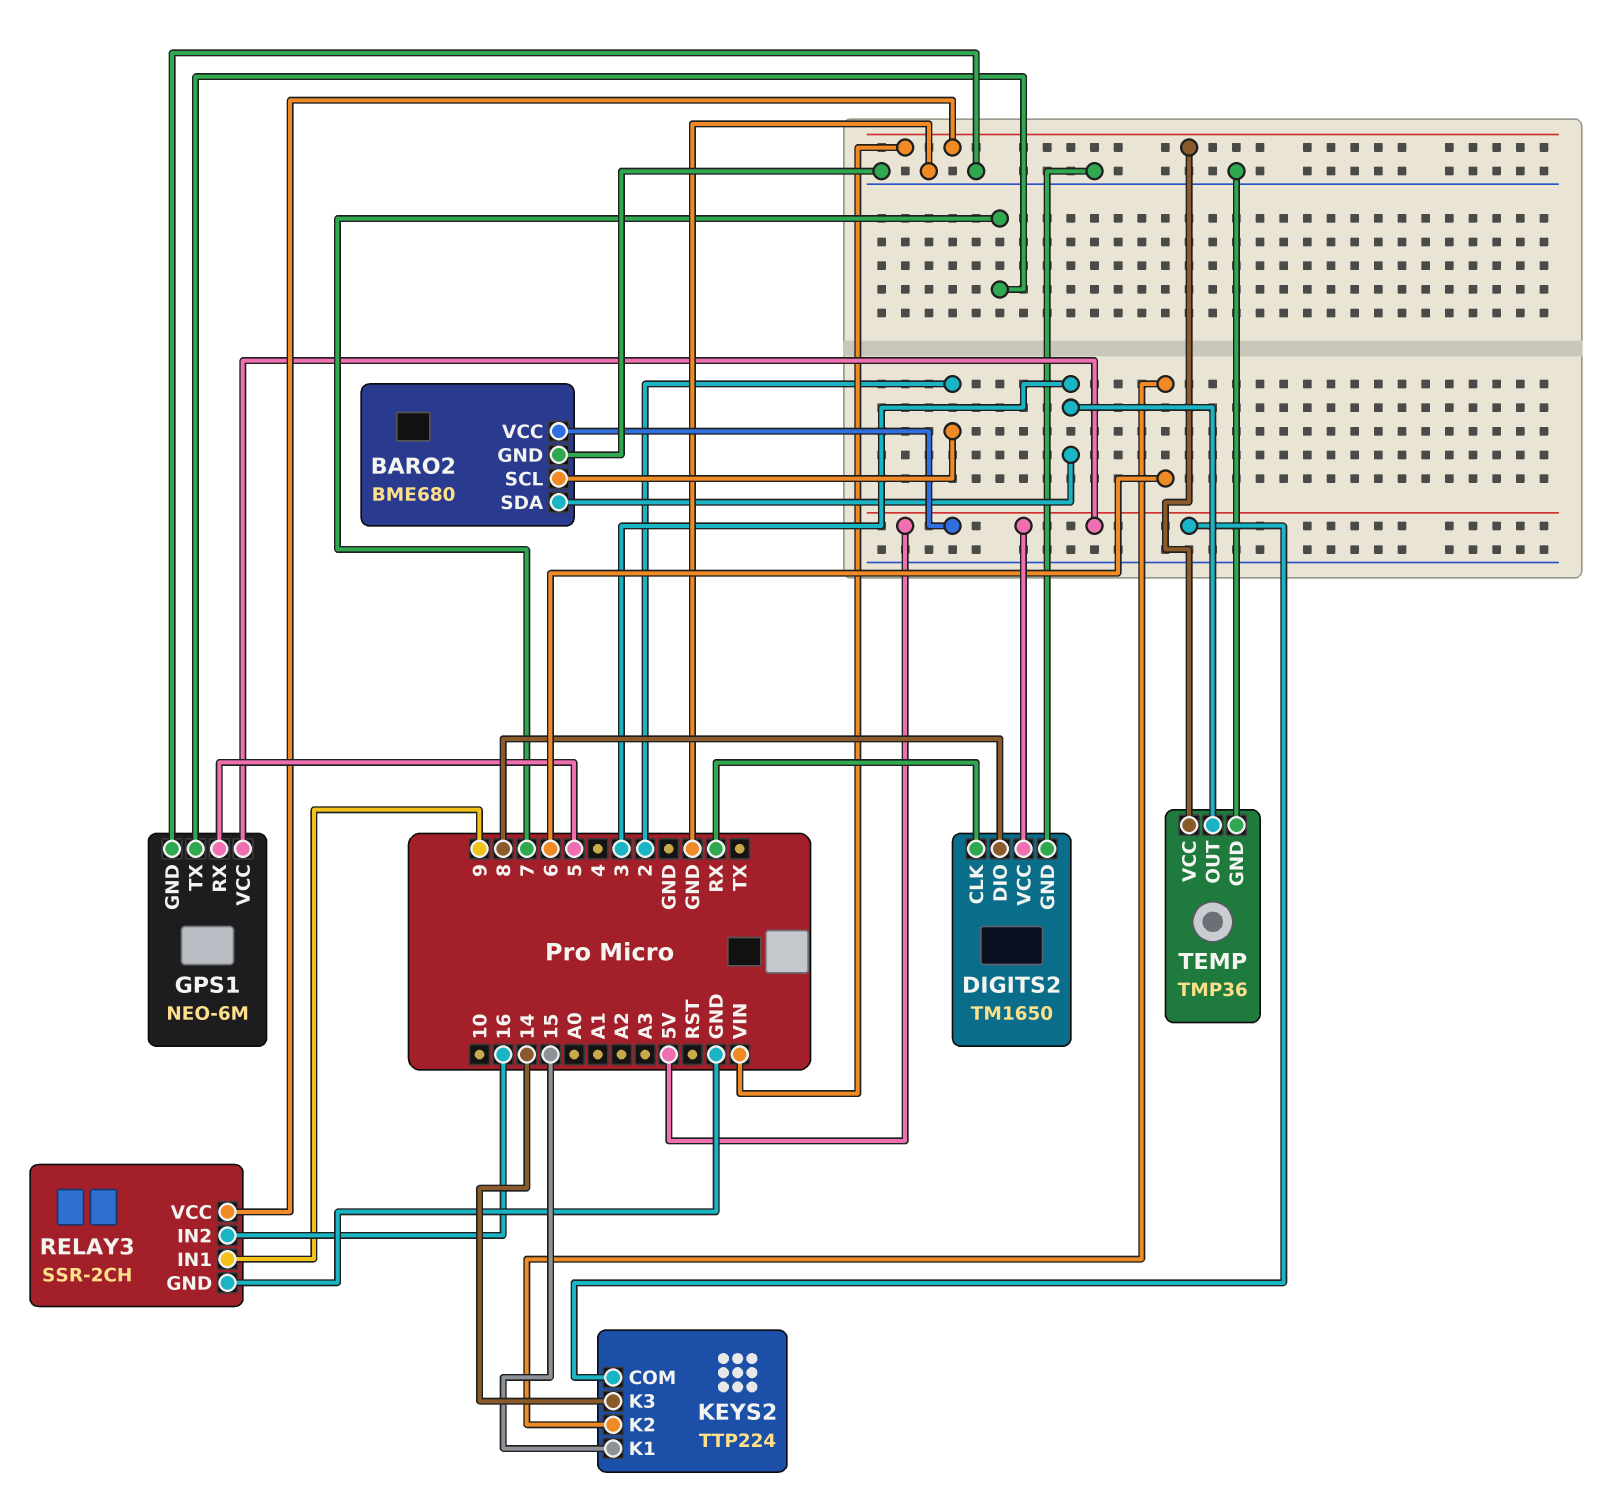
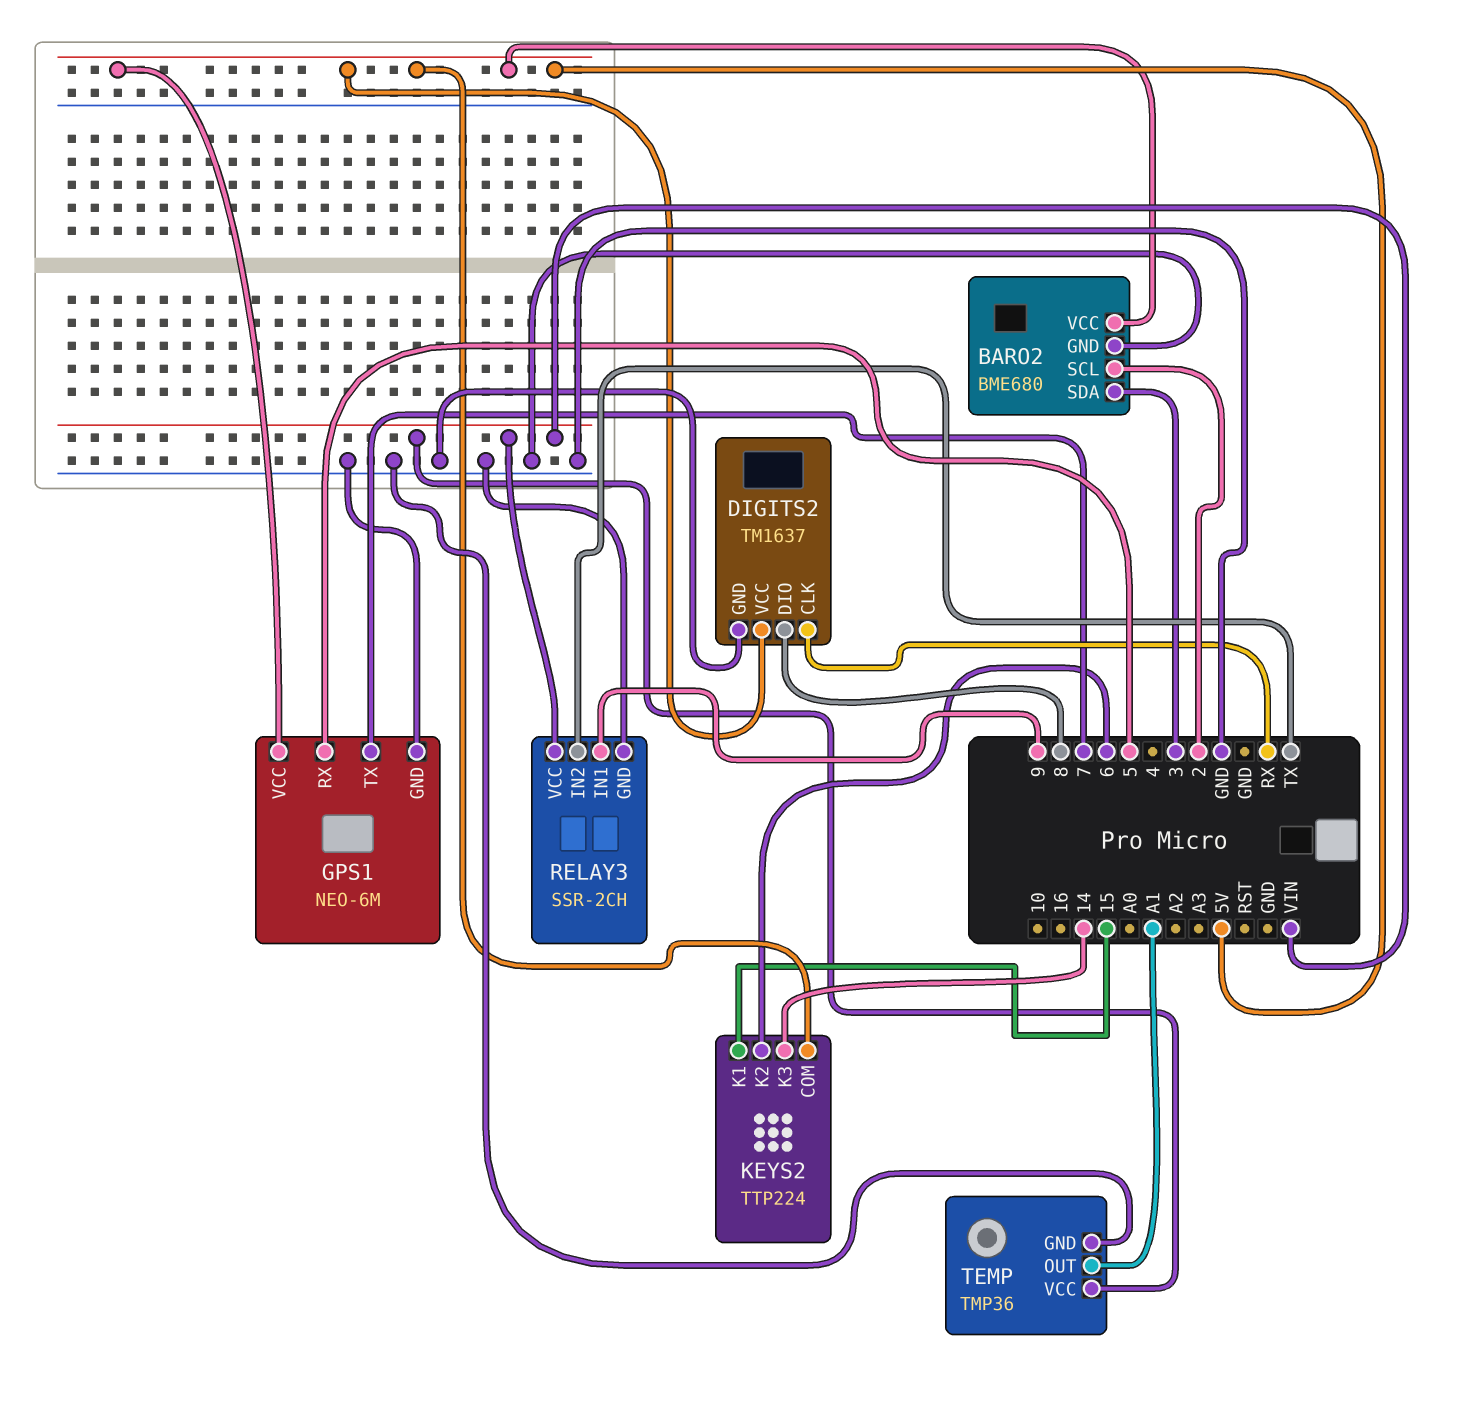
DIGITS2: TM1650 -> TM1637
RELAY3 pin IN2: 16 -> TX
TEMP pin OUT: 3 -> A1

